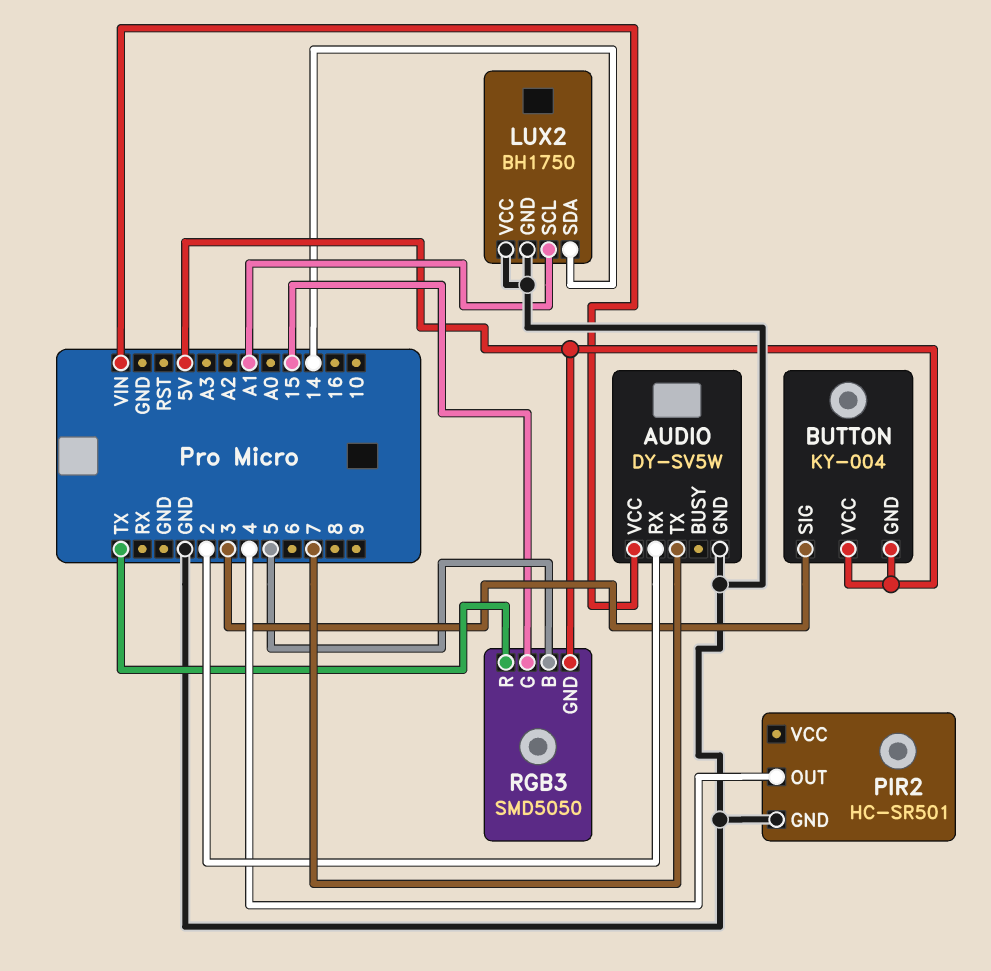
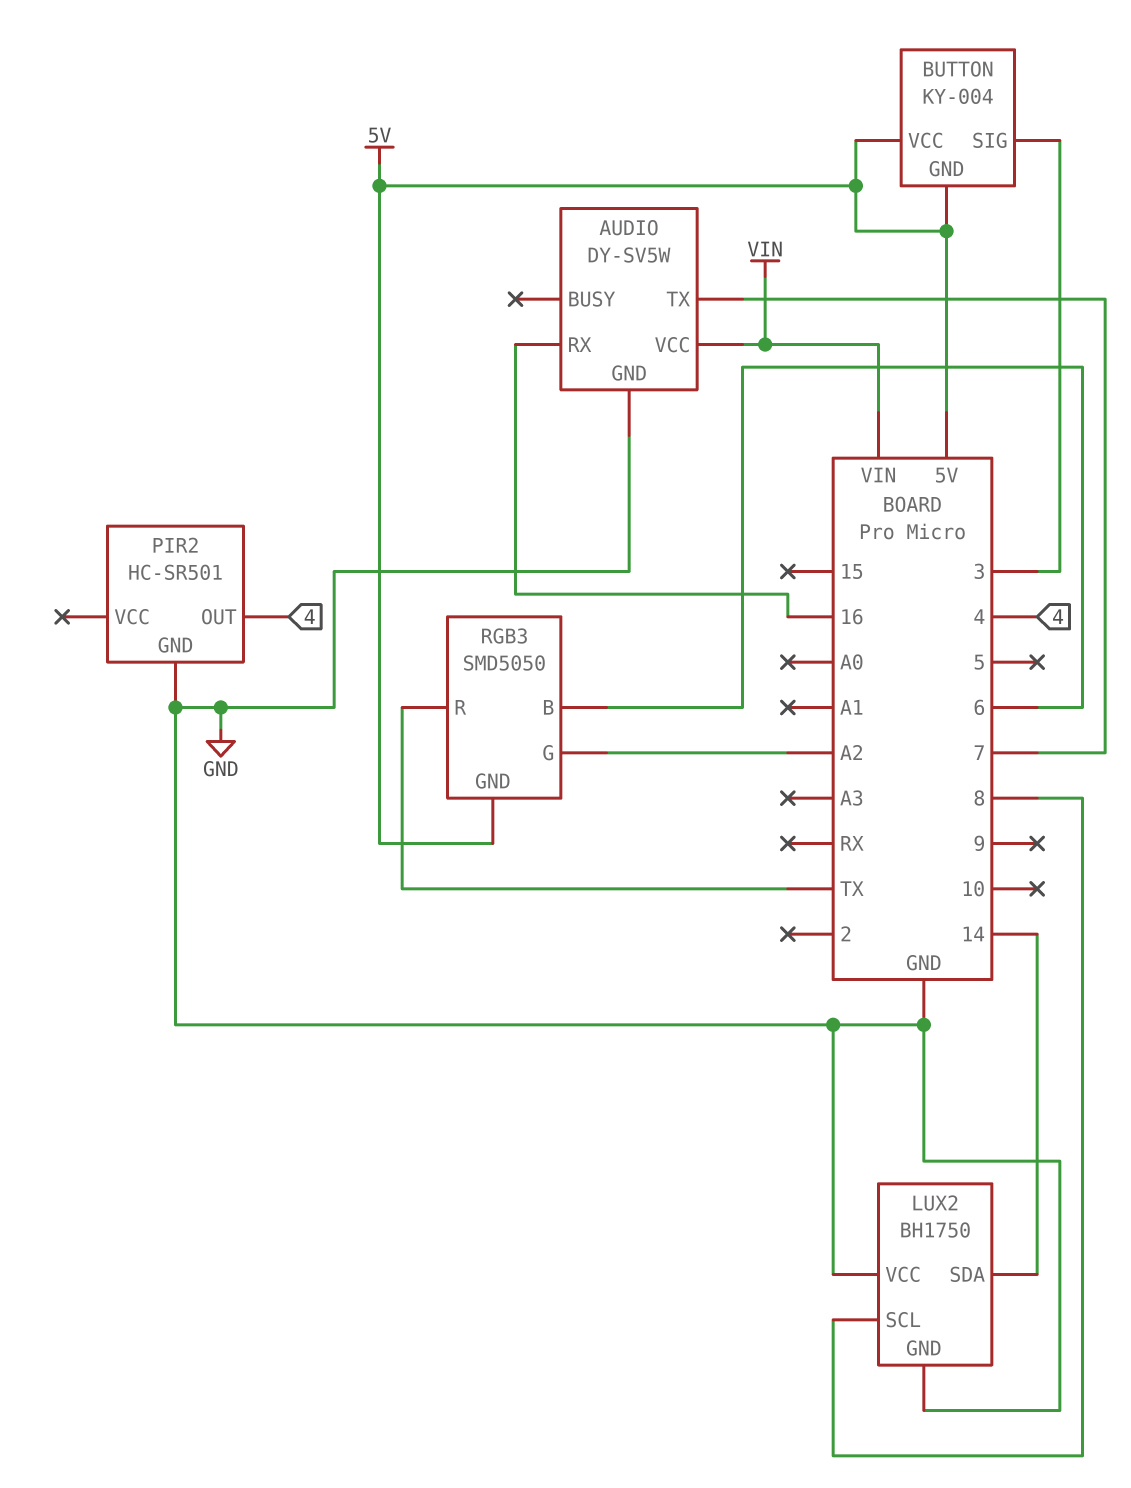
AUDIO pin RX: 2 -> 16
LUX2 pin SCL: A1 -> 8
RGB3 pin B: 5 -> 6
RGB3 pin G: 15 -> A2

